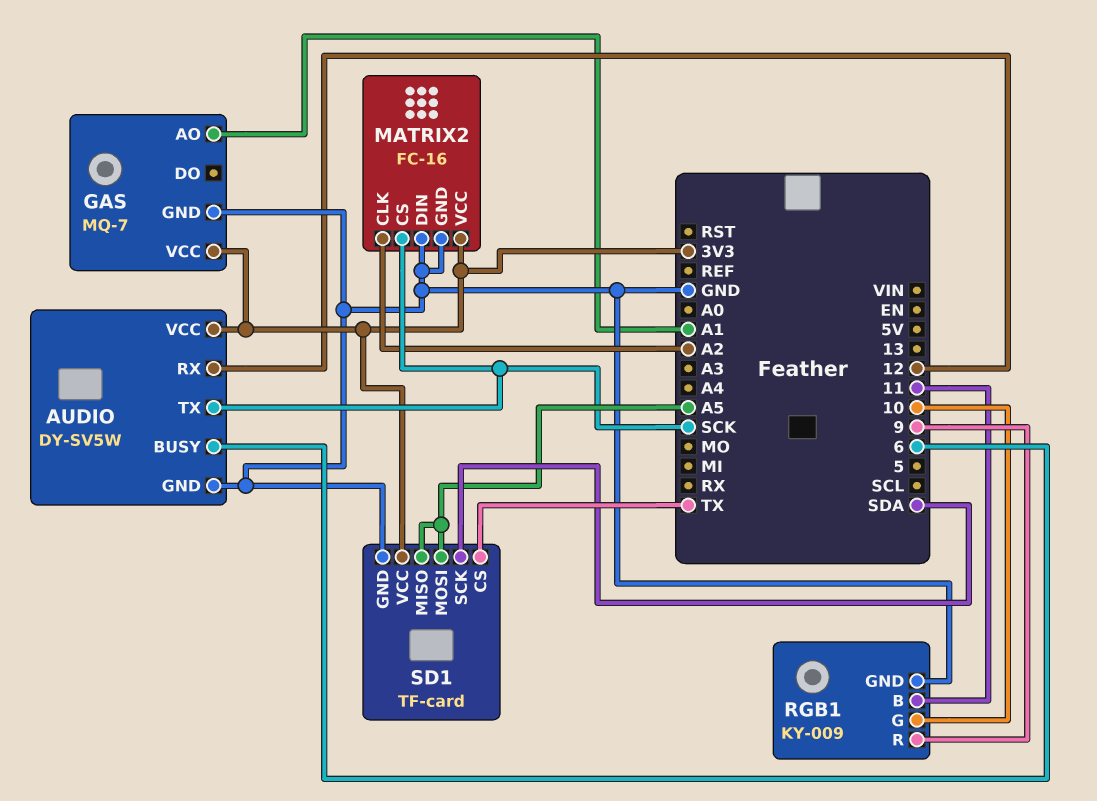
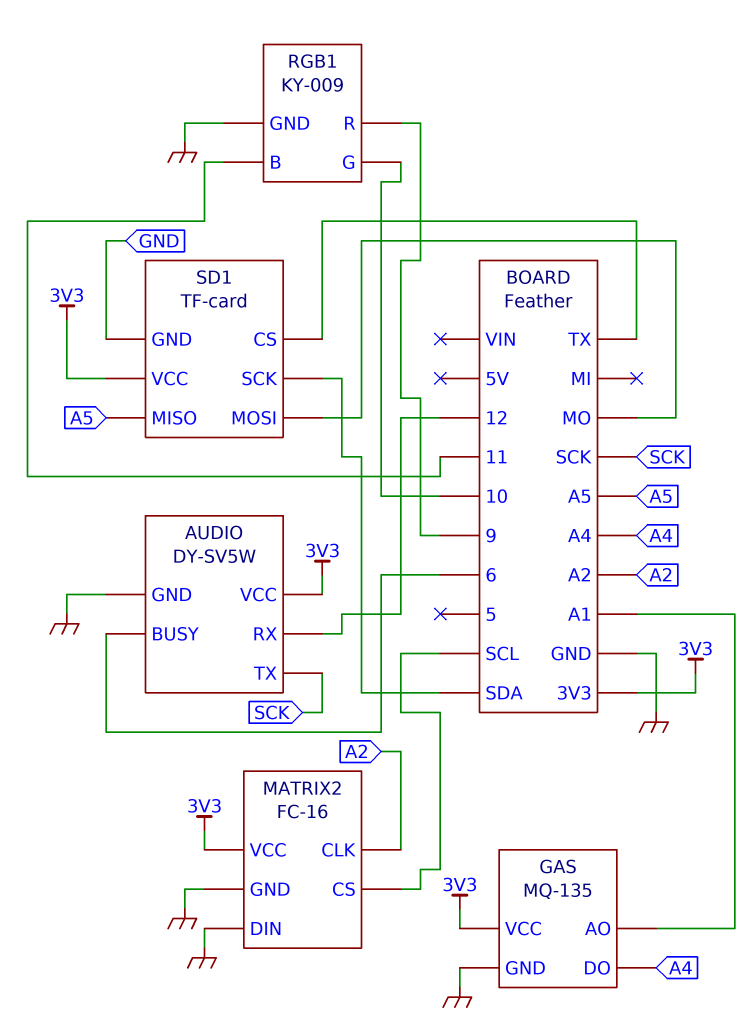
GAS: MQ-7 -> MQ-135
GAS pin DO: none -> A4
MATRIX2 pin CS: SCK -> SCL
SD1 pin MOSI: A5 -> MO

